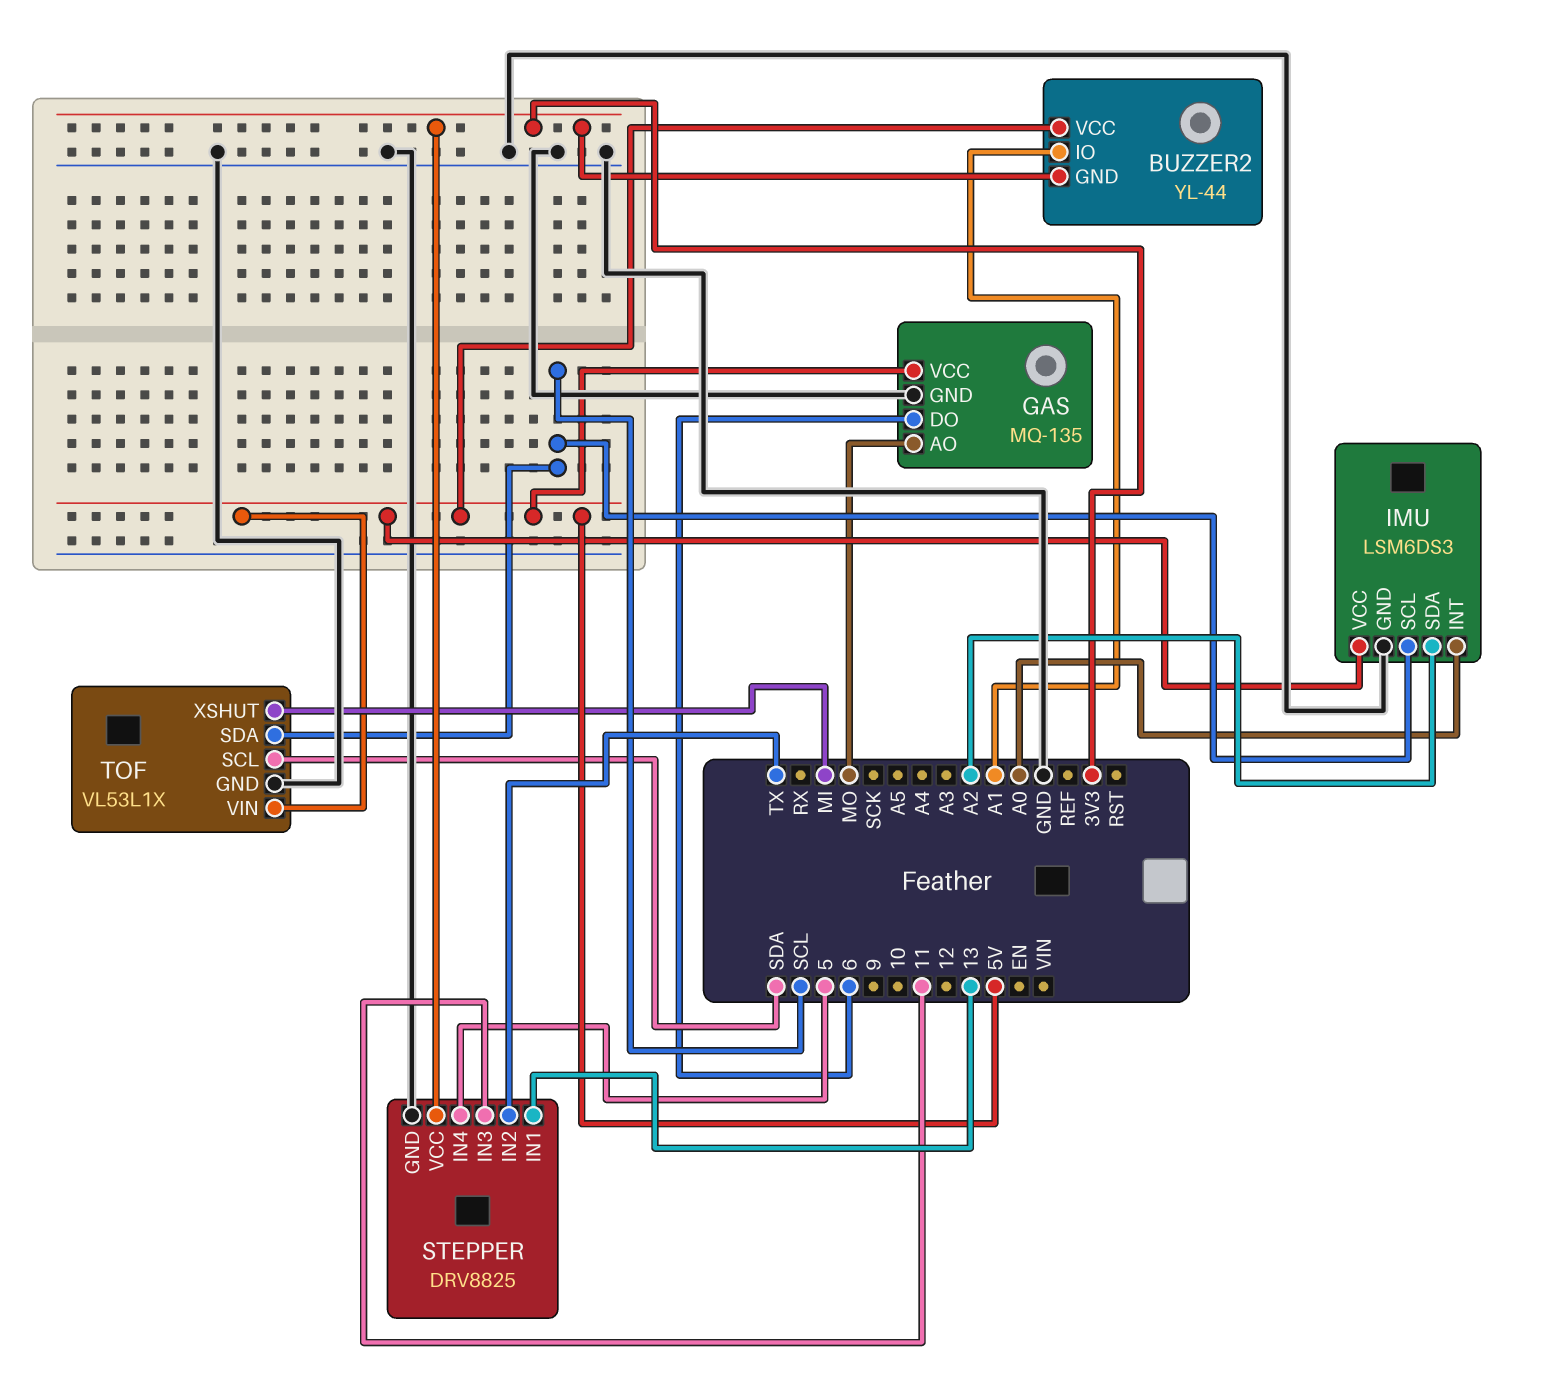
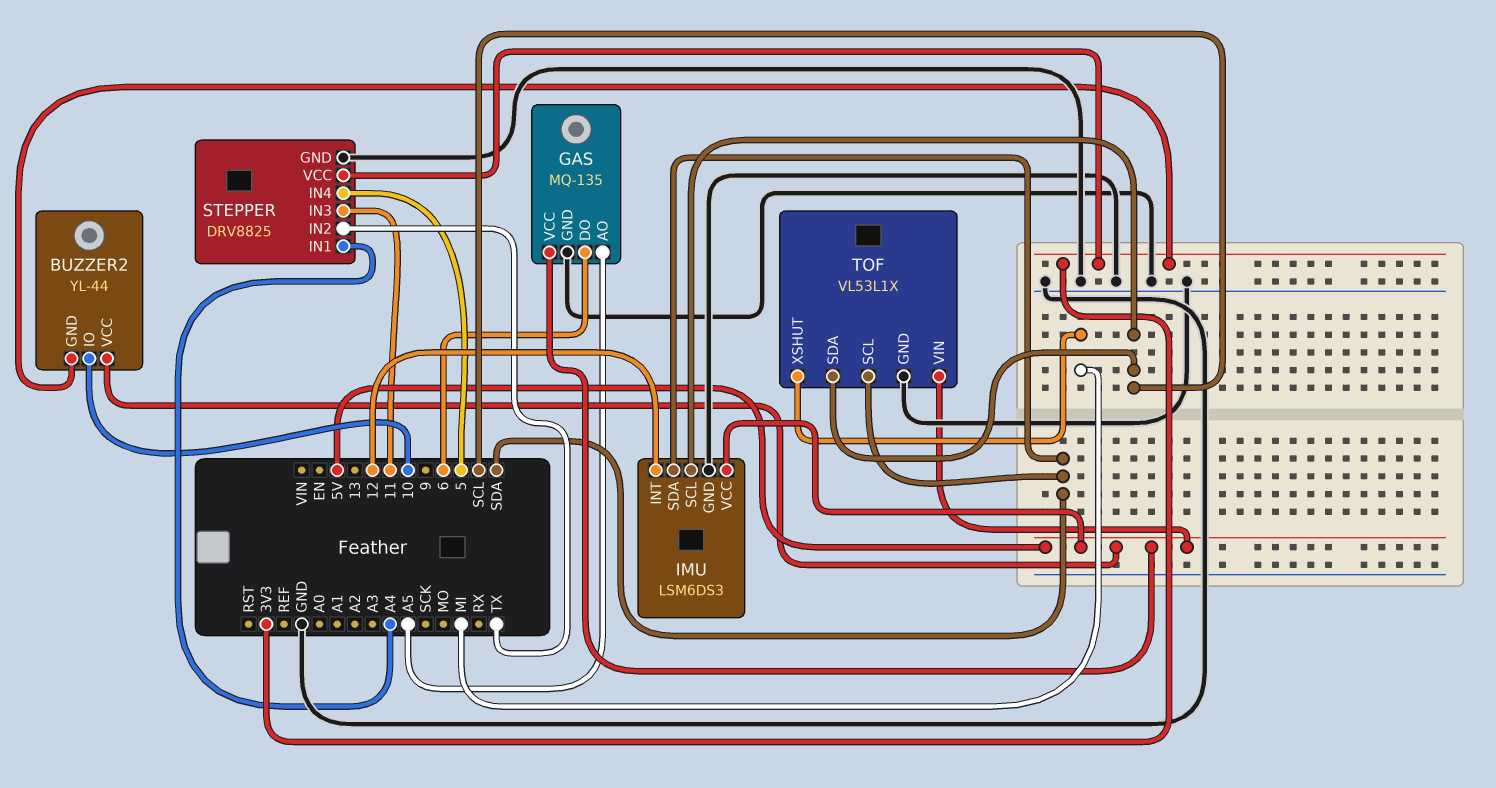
BUZZER2 pin IO: A1 -> 10
GAS pin AO: MO -> A5
IMU pin INT: A0 -> 12
IMU pin SDA: A2 -> SDA
STEPPER pin IN1: 13 -> A4

